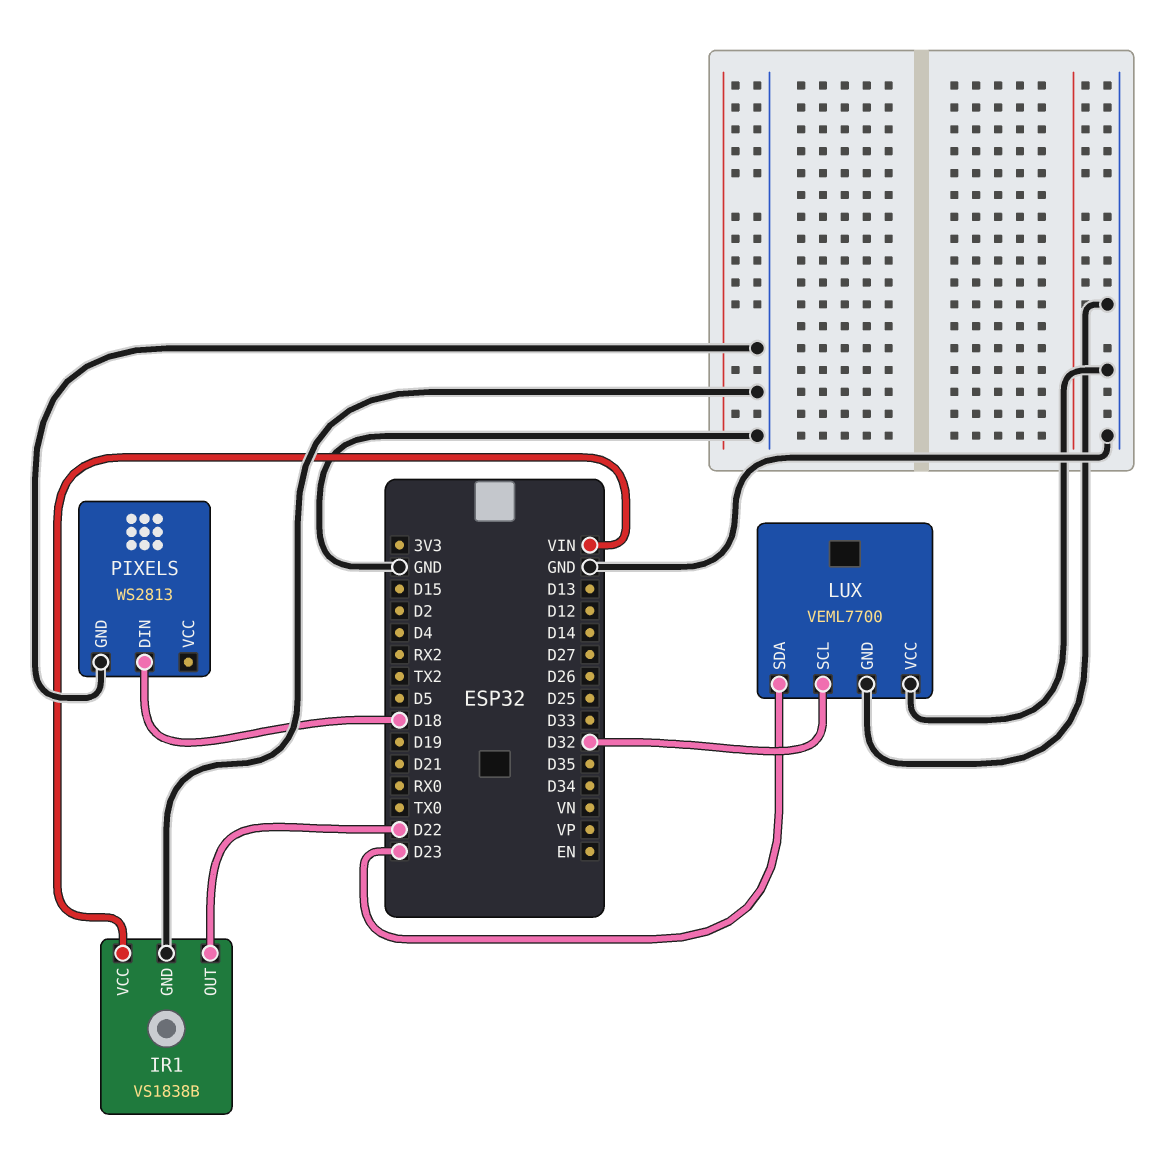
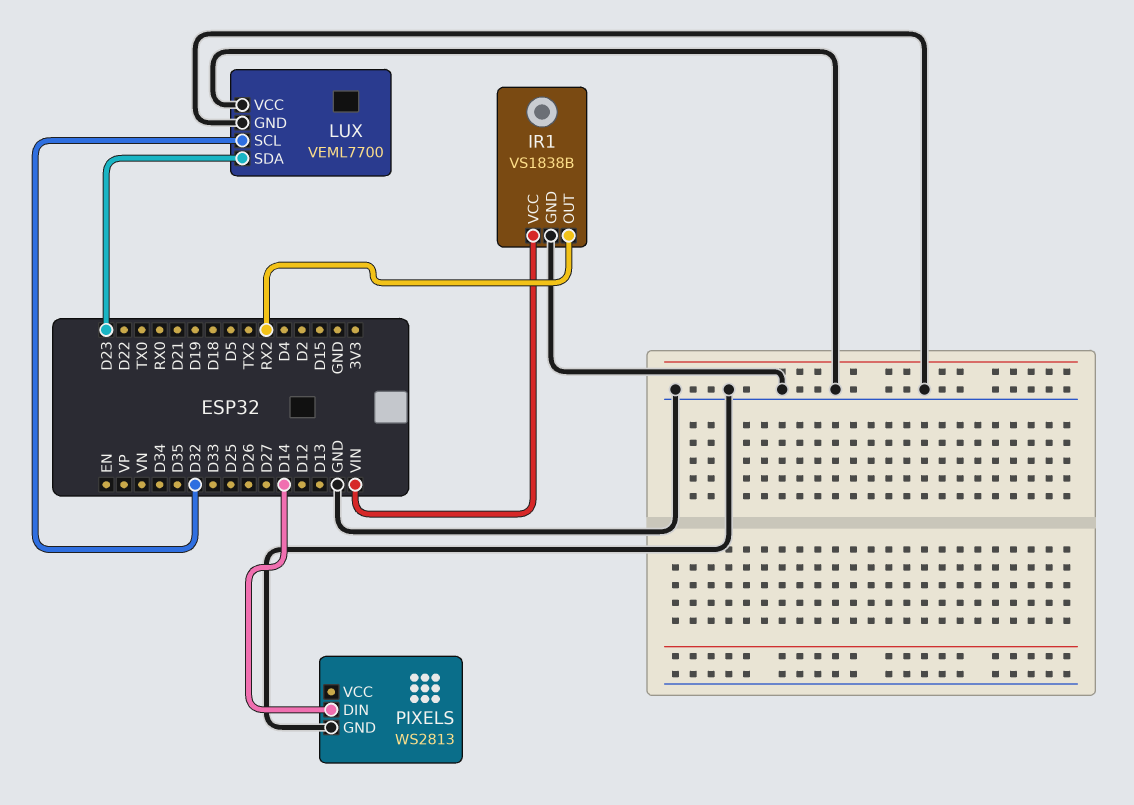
IR1 pin OUT: D22 -> RX2
PIXELS pin DIN: D18 -> D14

